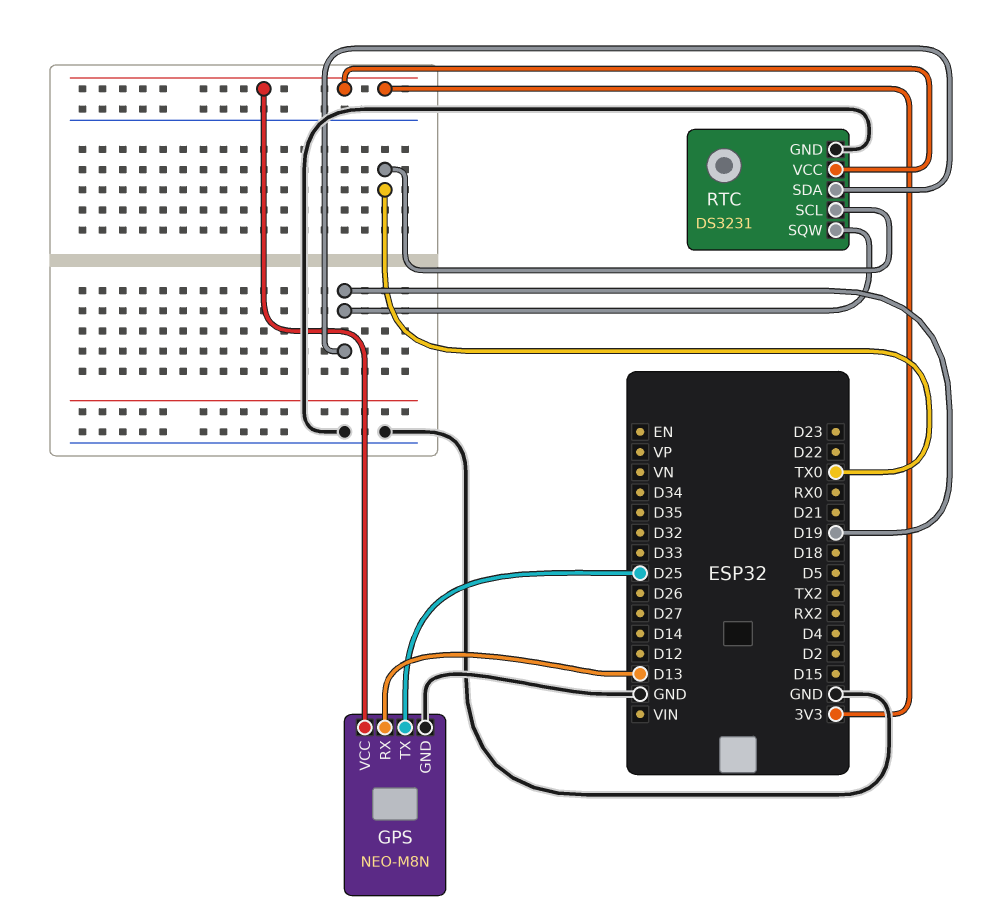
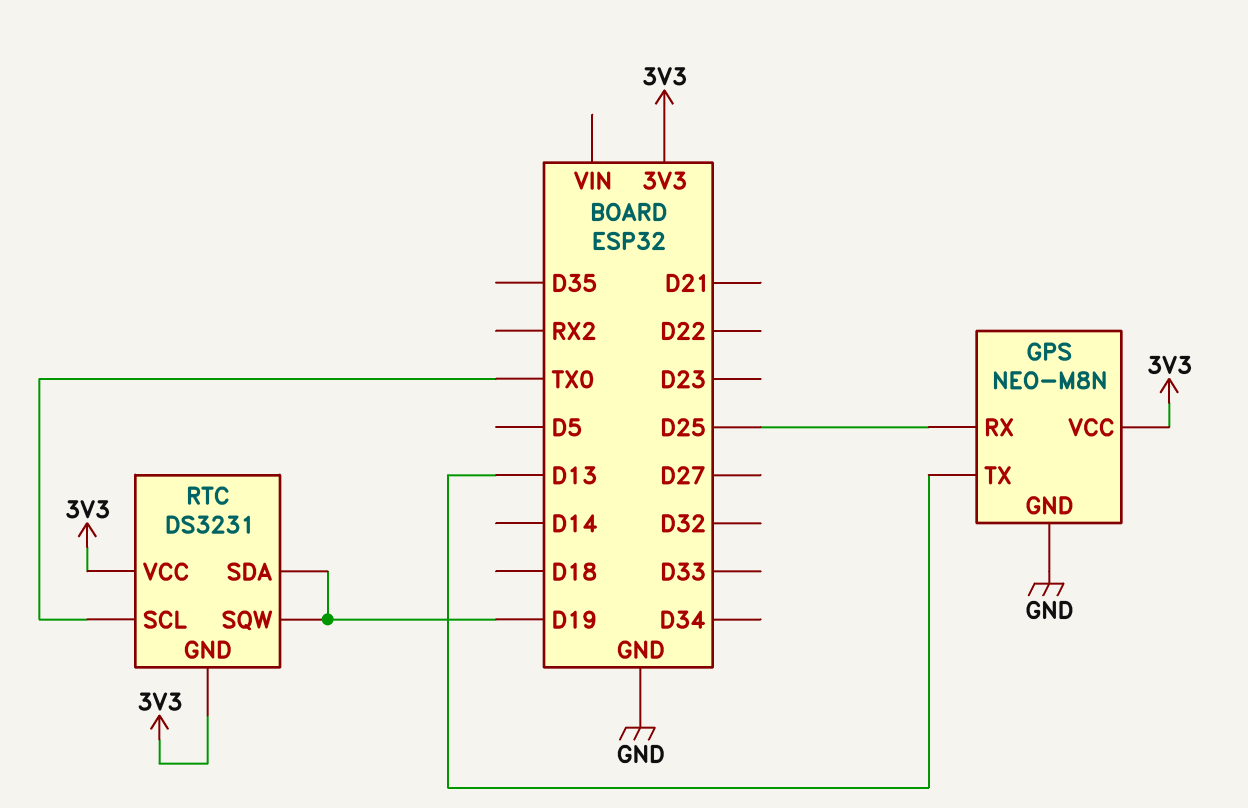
GPS pin RX: D13 -> D25
GPS pin TX: D25 -> D13
RTC pin GND: GND -> 3V3

